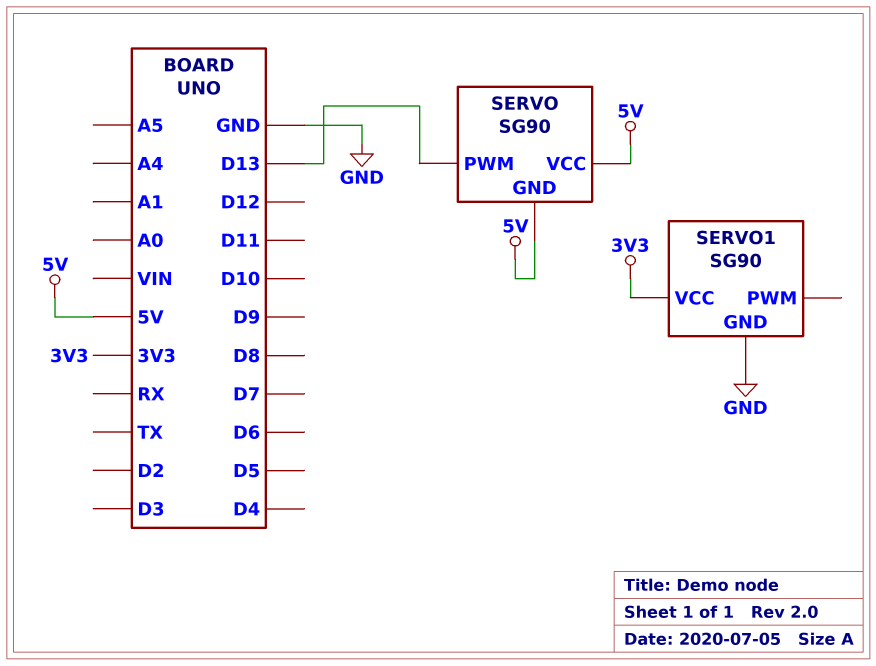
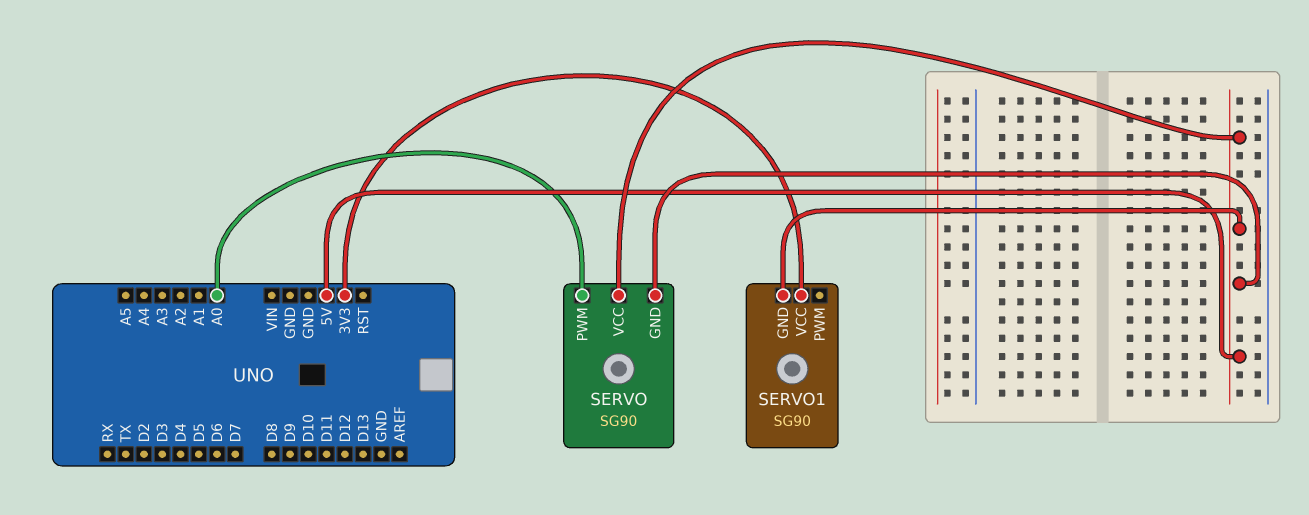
SERVO pin PWM: D13 -> A0
SERVO1 pin GND: GND -> 5V

